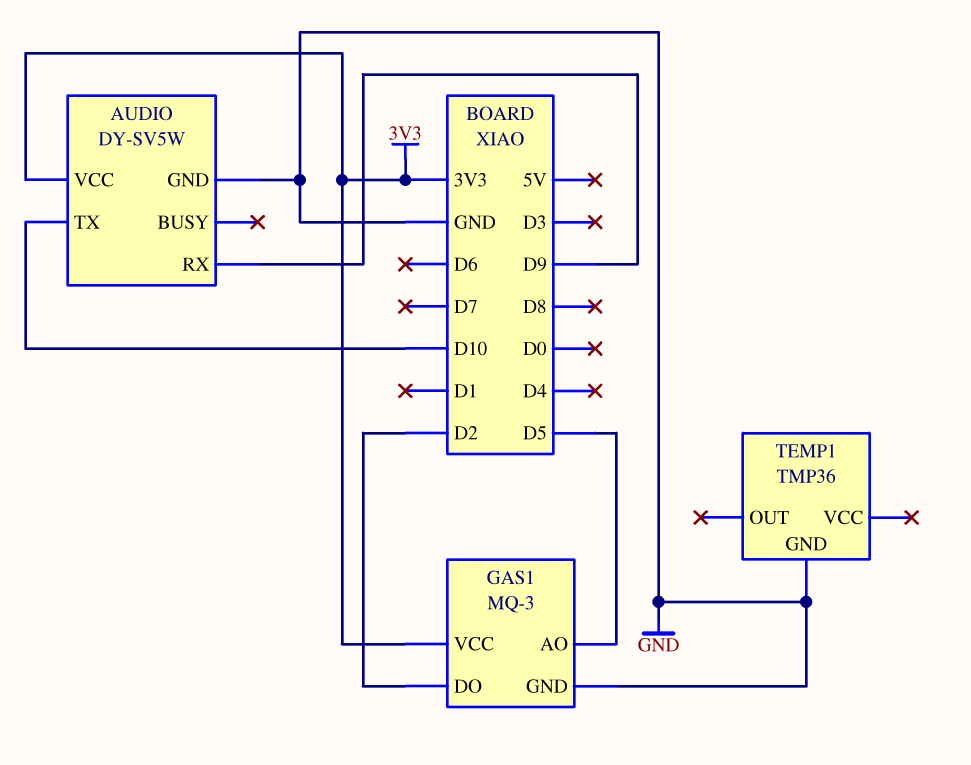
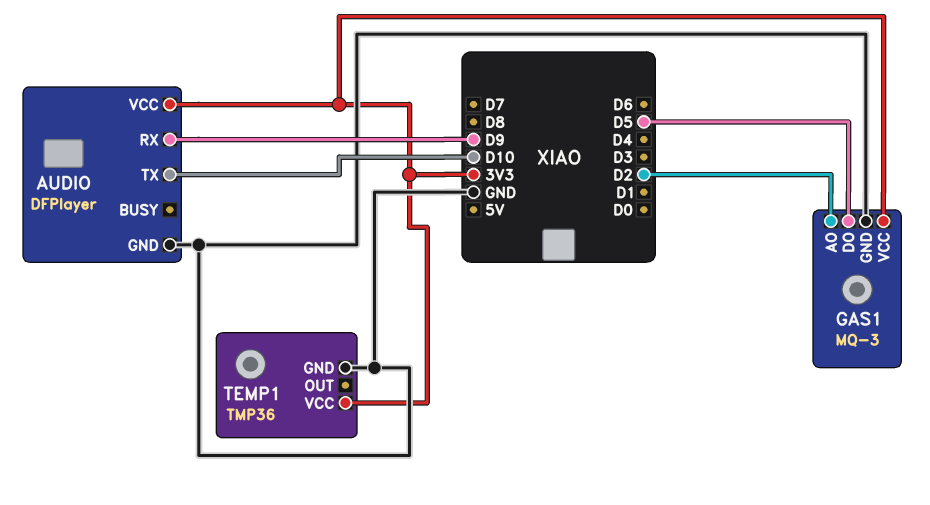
AUDIO: DY-SV5W -> DFPlayer
GAS1 pin AO: D5 -> D2
GAS1 pin DO: D2 -> D5
TEMP1 pin VCC: none -> 3V3

